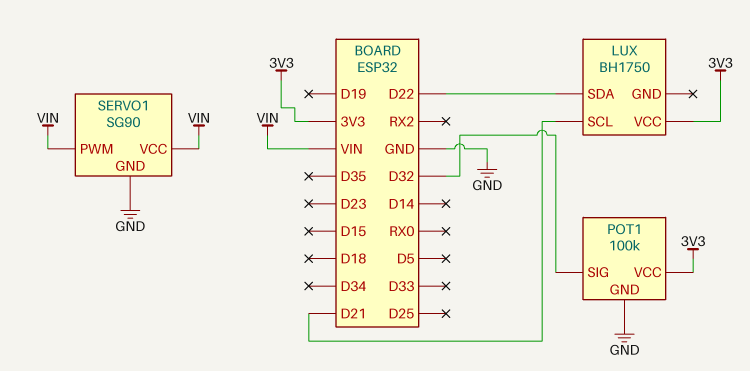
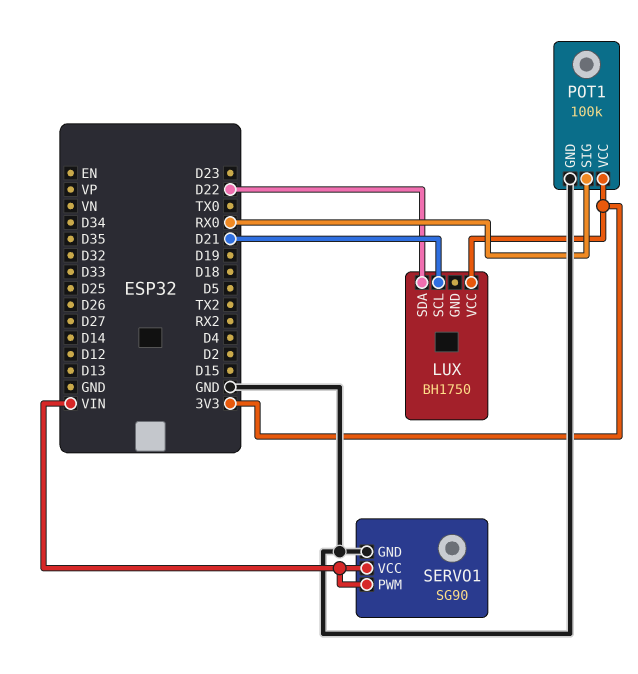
POT1 pin SIG: D32 -> RX0

